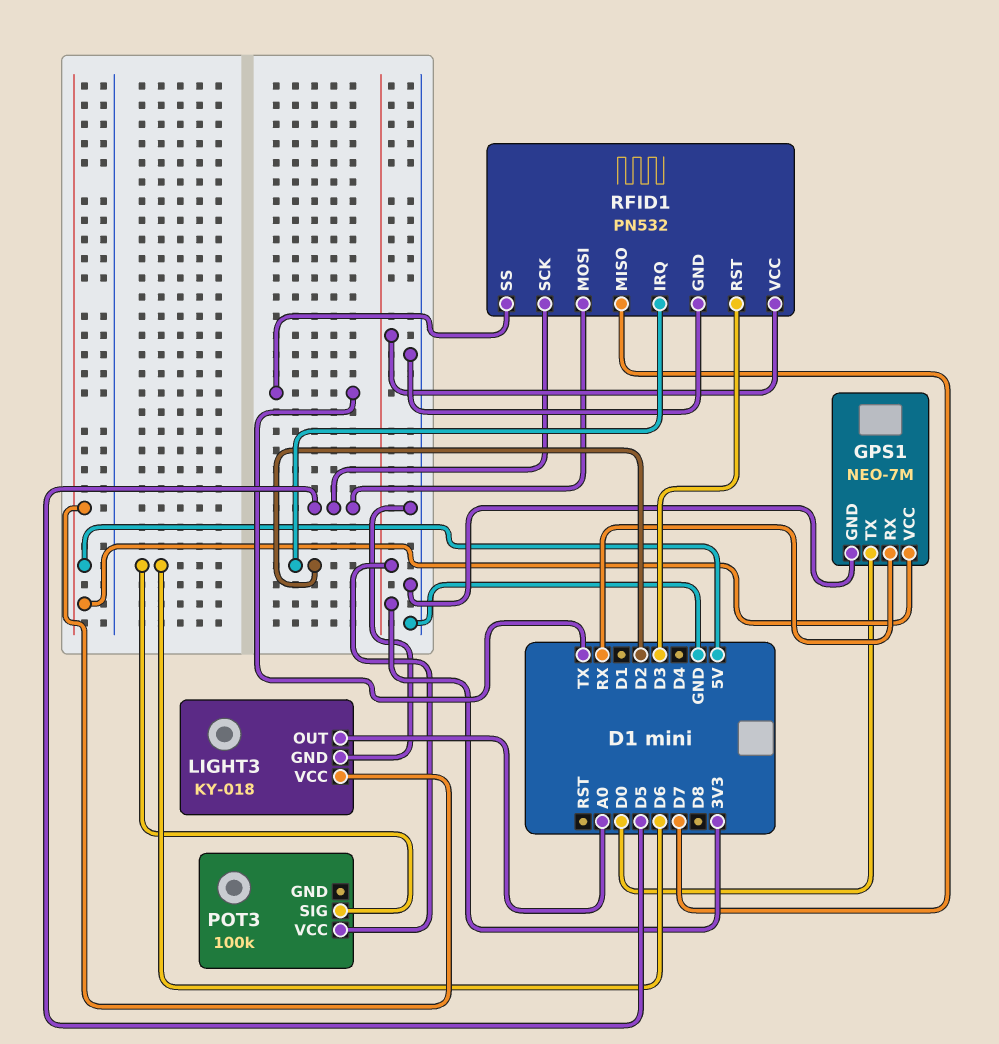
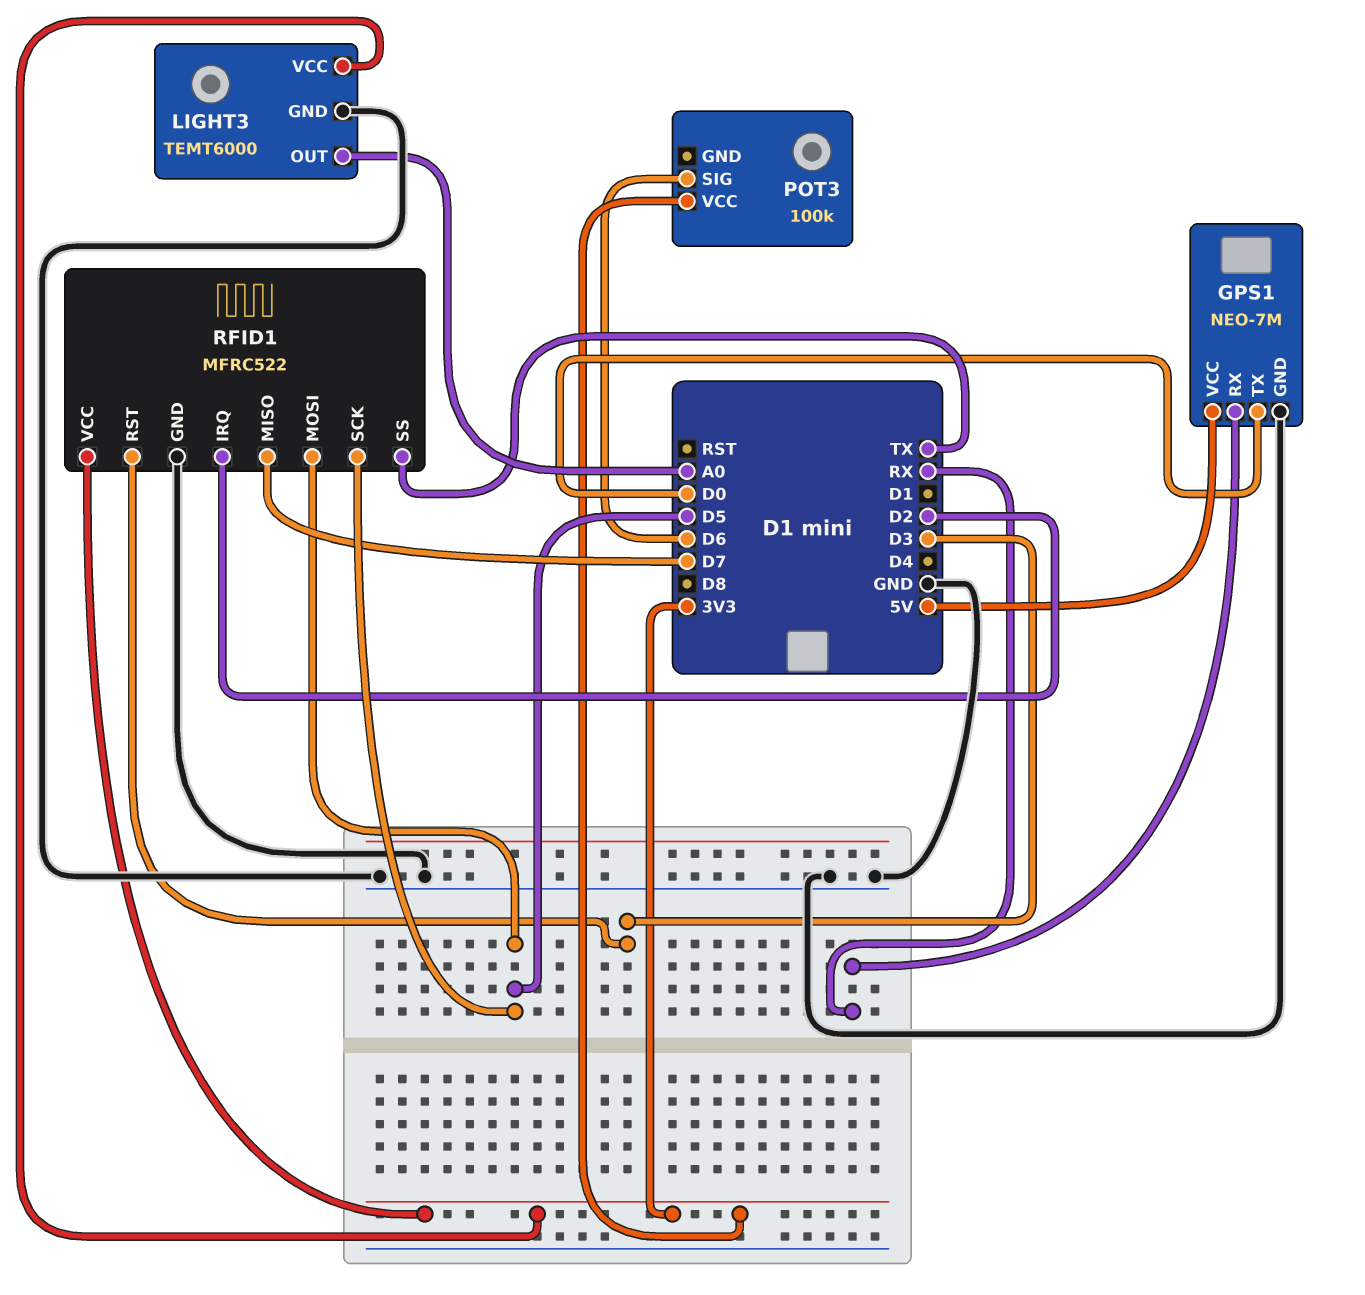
LIGHT3: KY-018 -> TEMT6000
LIGHT3 pin VCC: 5V -> 3V3
RFID1: PN532 -> MFRC522

